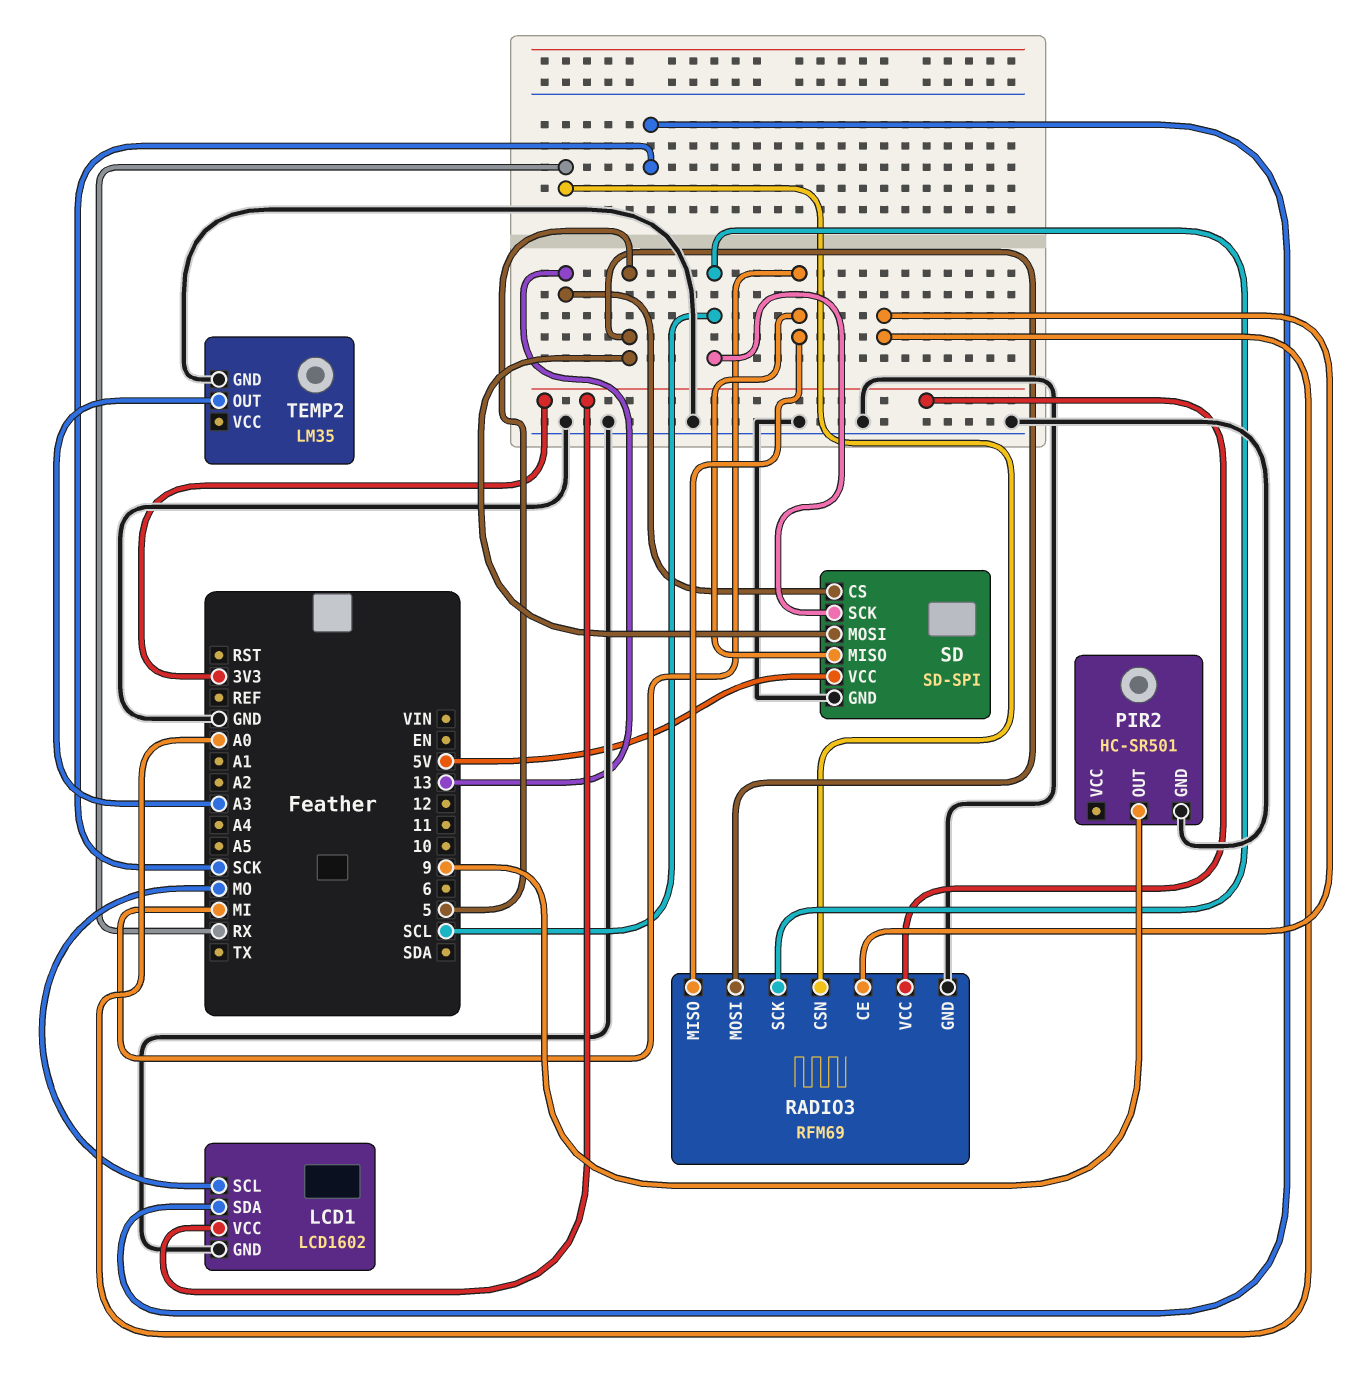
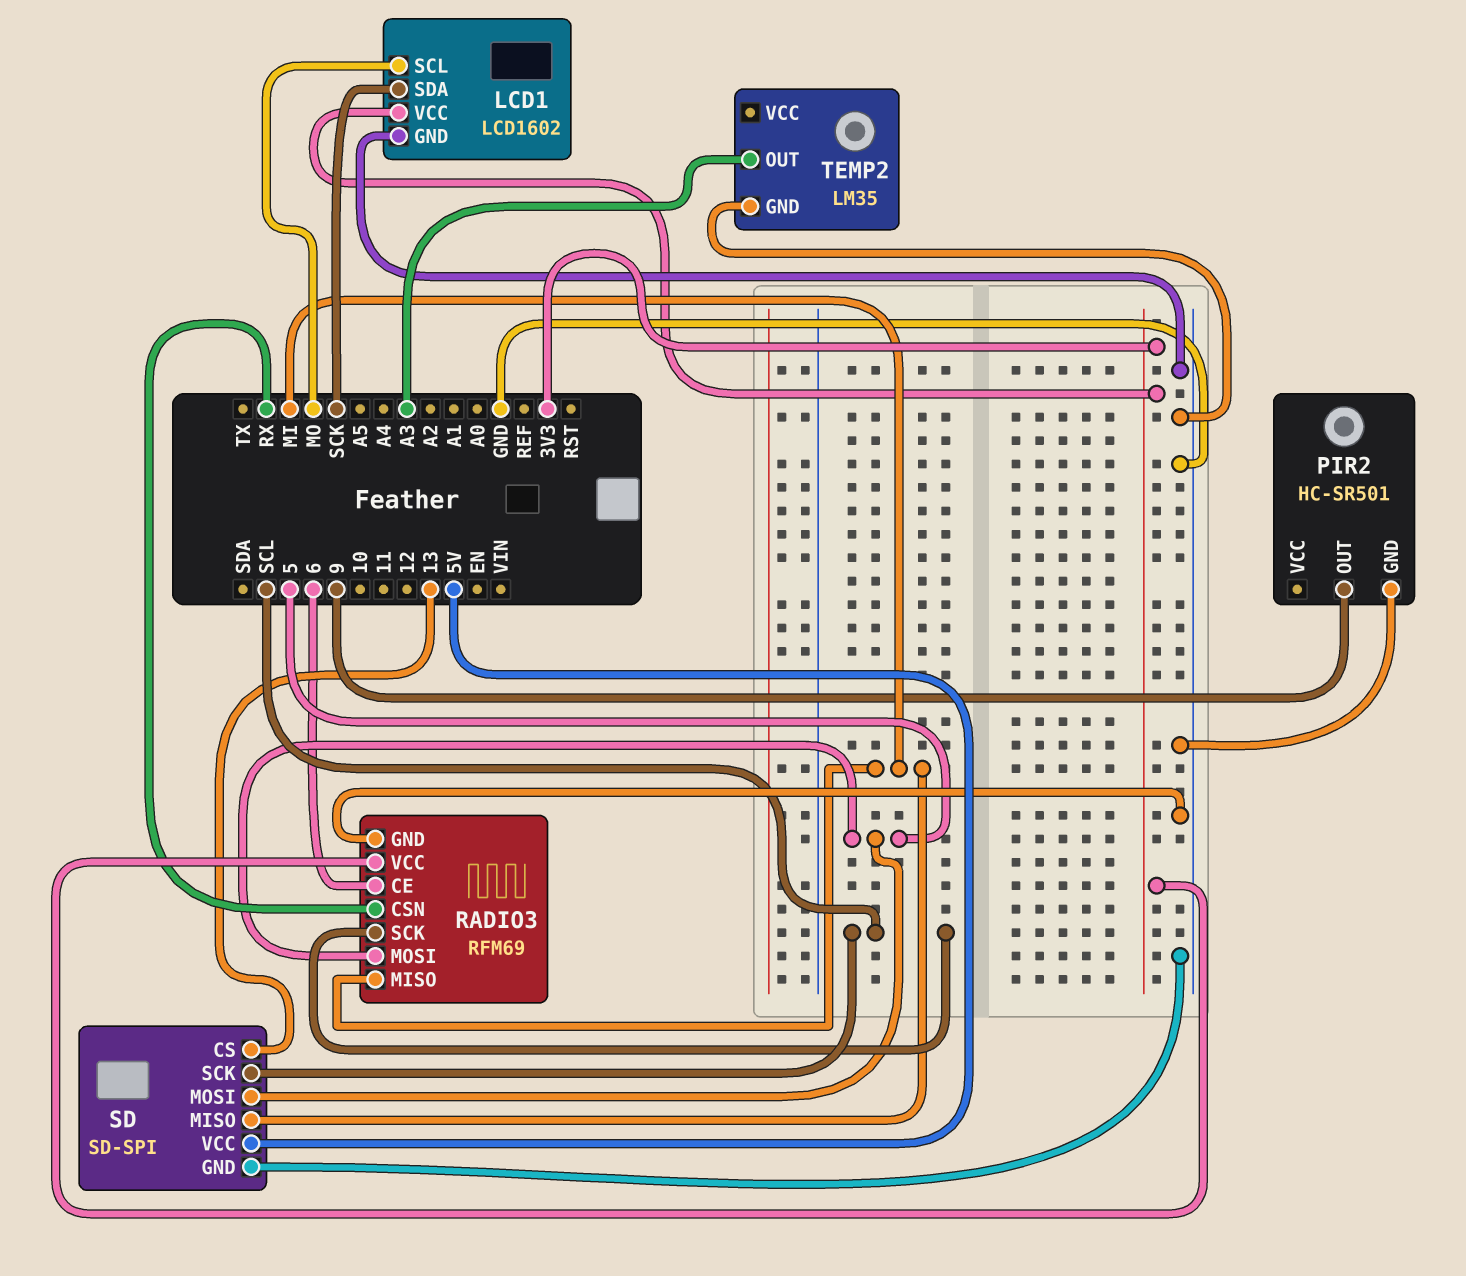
RADIO3 pin CE: A0 -> 6

